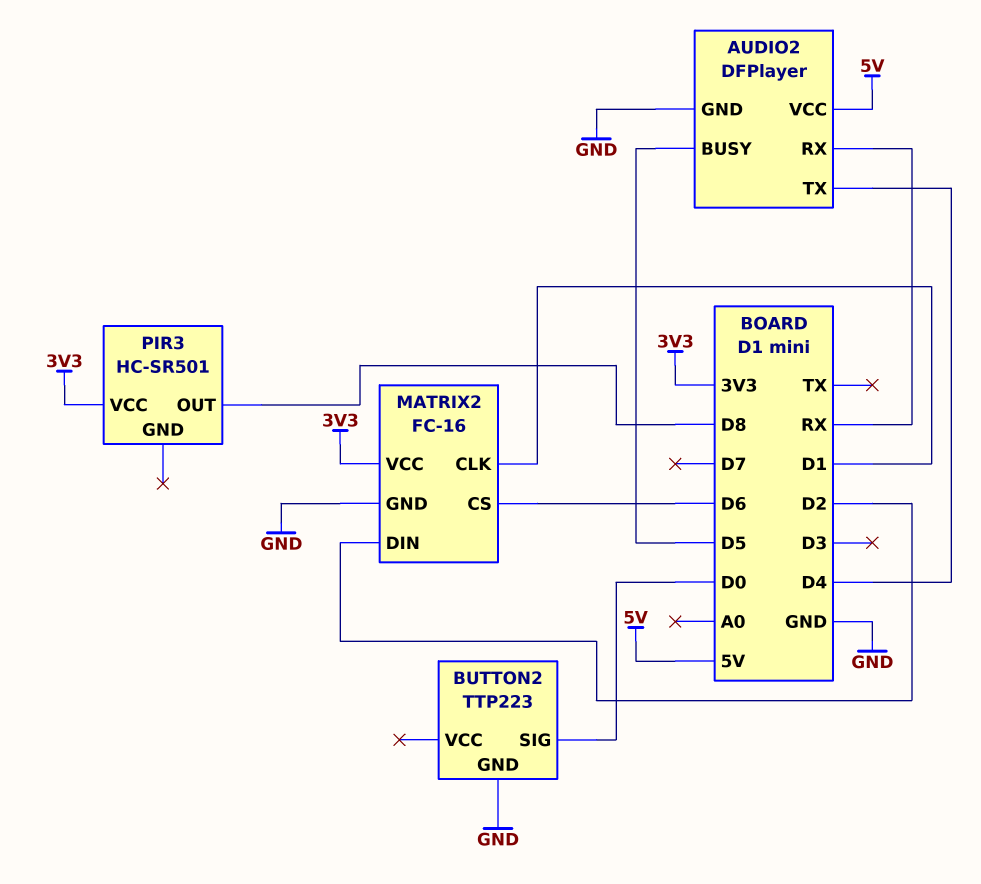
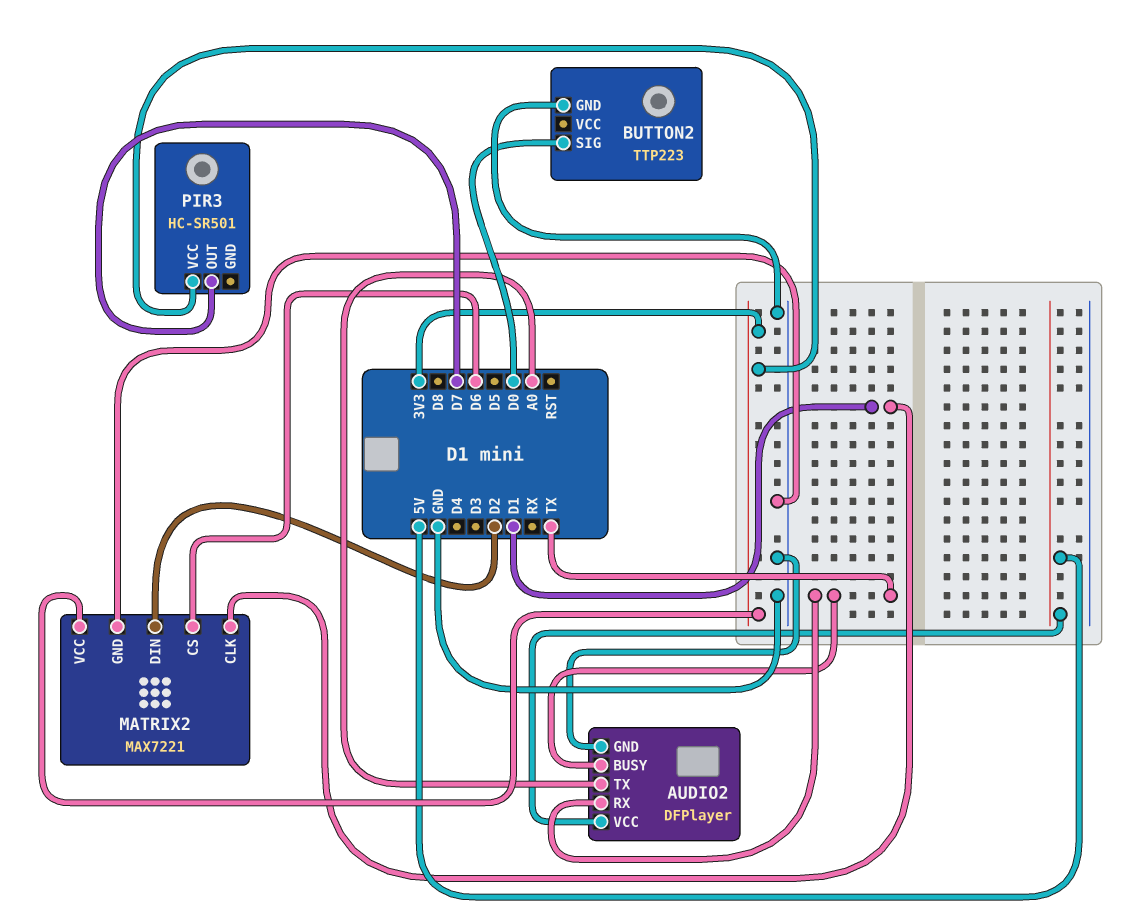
AUDIO2 pin BUSY: D5 -> TX
AUDIO2 pin RX: RX -> TX
AUDIO2 pin TX: D4 -> A0
MATRIX2: FC-16 -> MAX7221
PIR3 pin OUT: D8 -> D7

